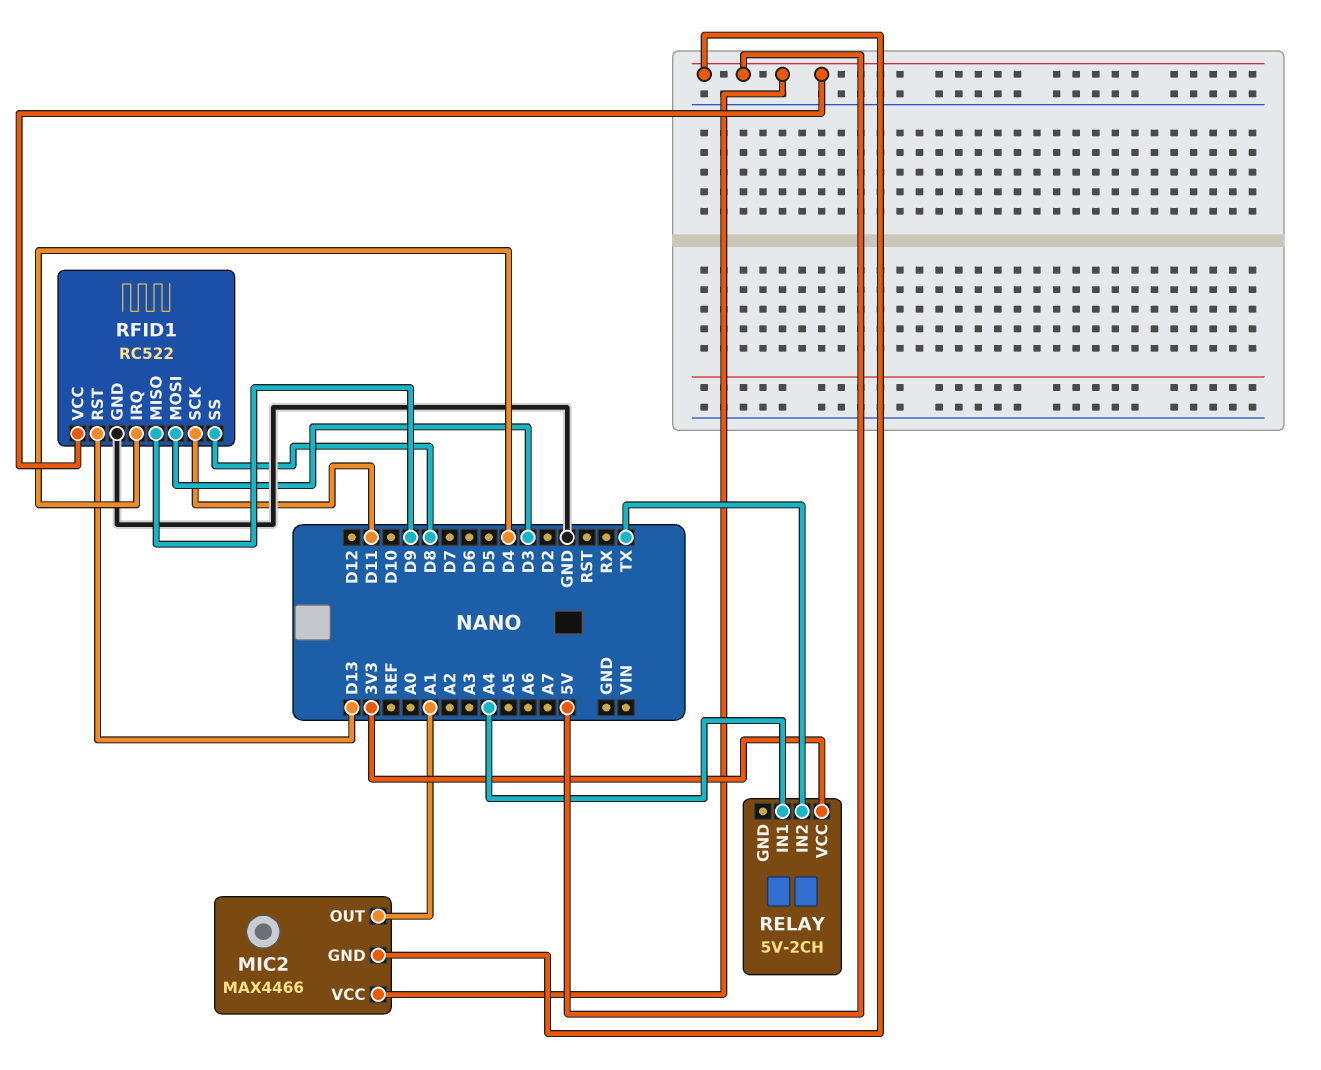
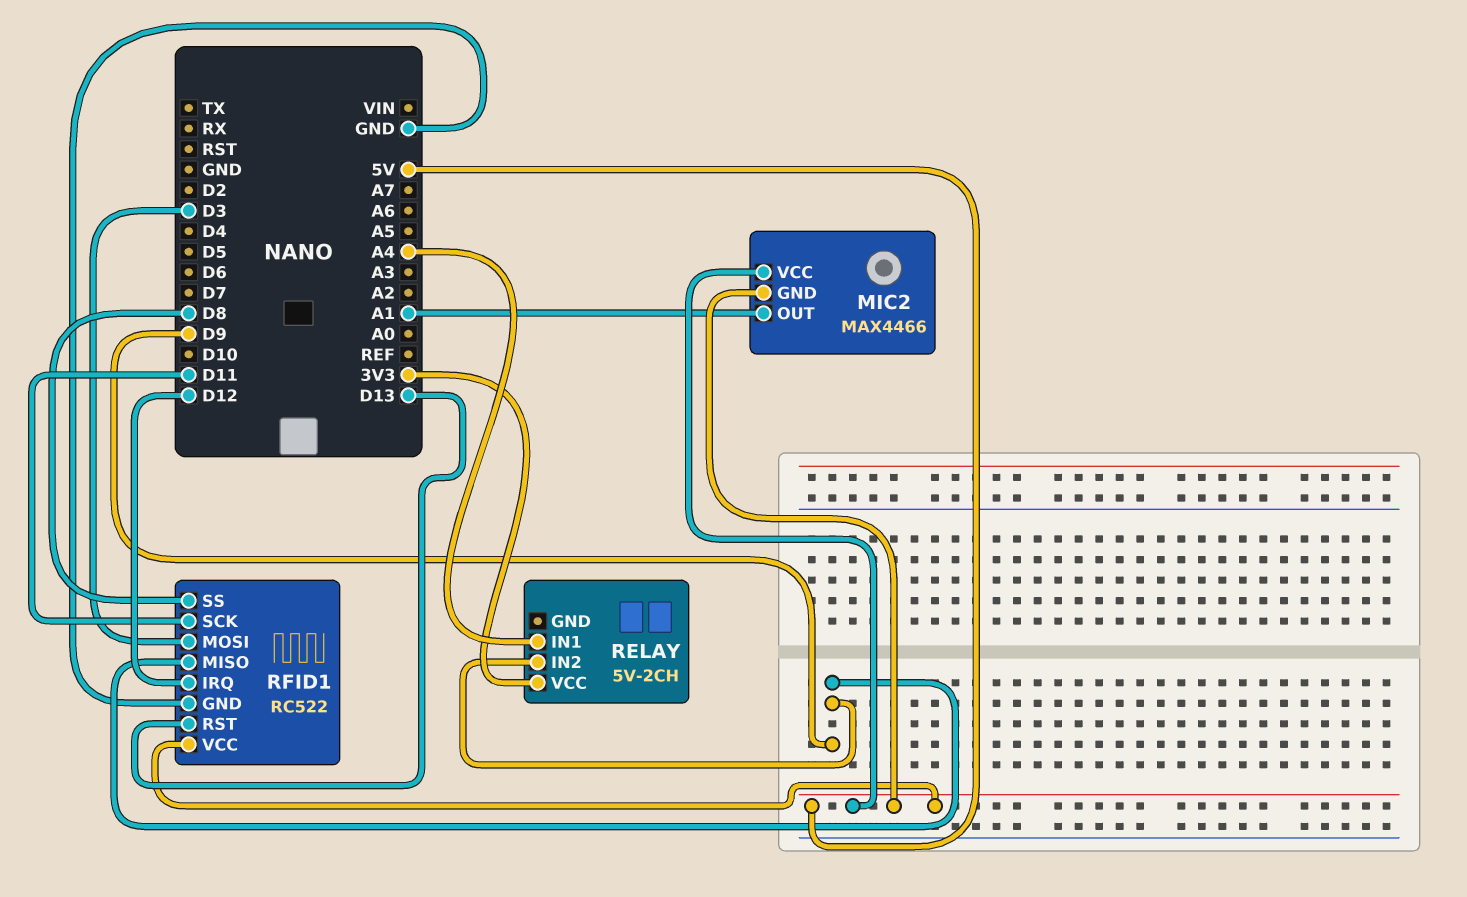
RELAY pin IN2: TX -> D9
RFID1 pin IRQ: D4 -> D12

